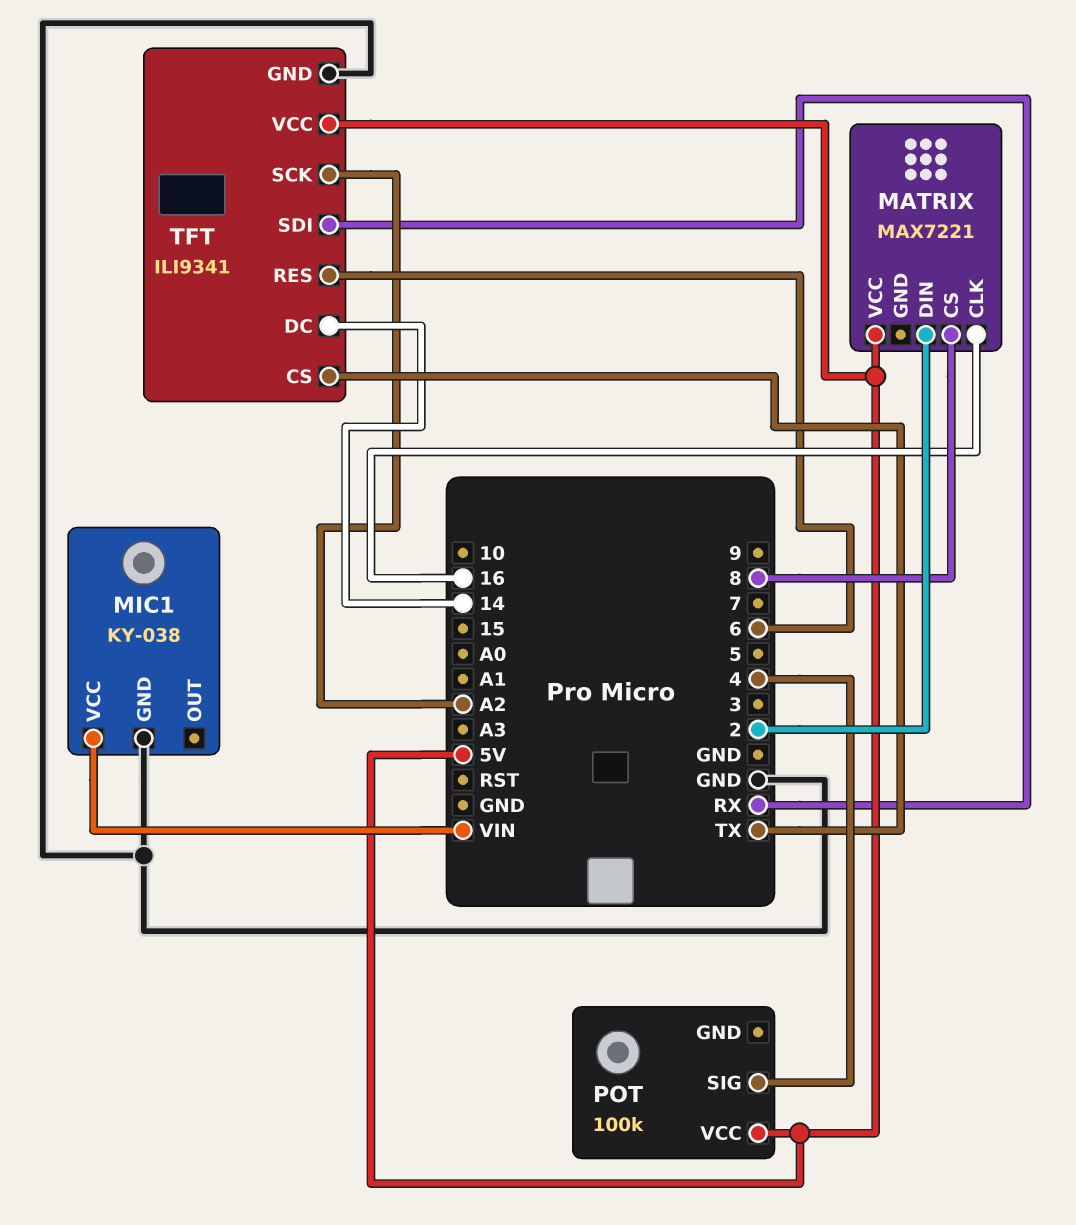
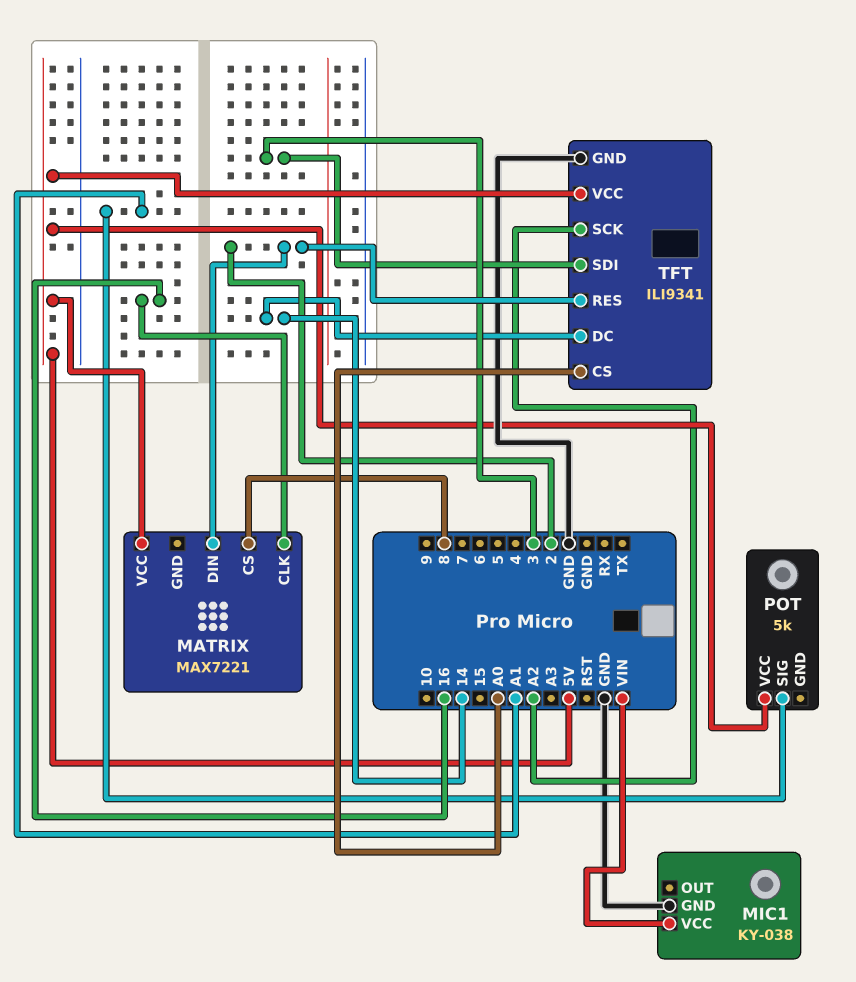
POT: 100k -> 5k
POT pin SIG: 4 -> A1
TFT pin CS: TX -> A0
TFT pin RES: 6 -> 2
TFT pin SDI: RX -> 3

